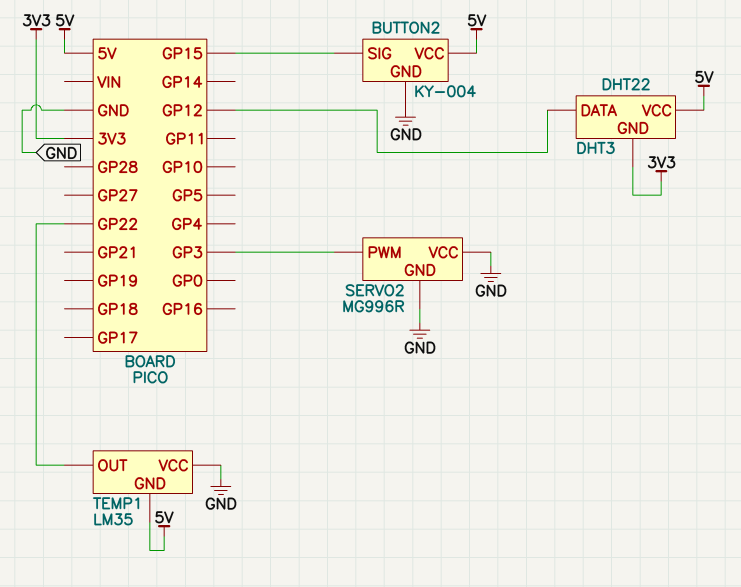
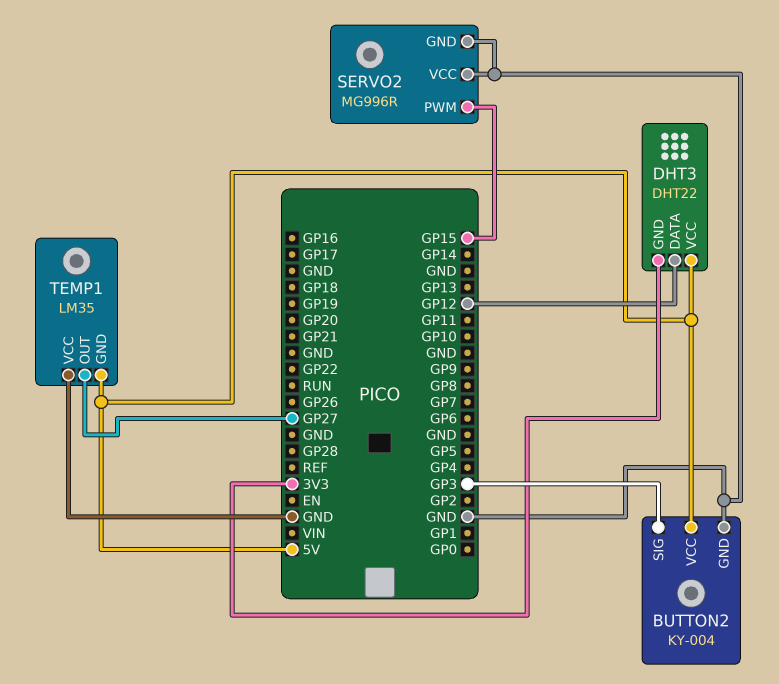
BUTTON2 pin SIG: GP15 -> GP3
SERVO2 pin PWM: GP3 -> GP15
TEMP1 pin OUT: GP22 -> GP27

